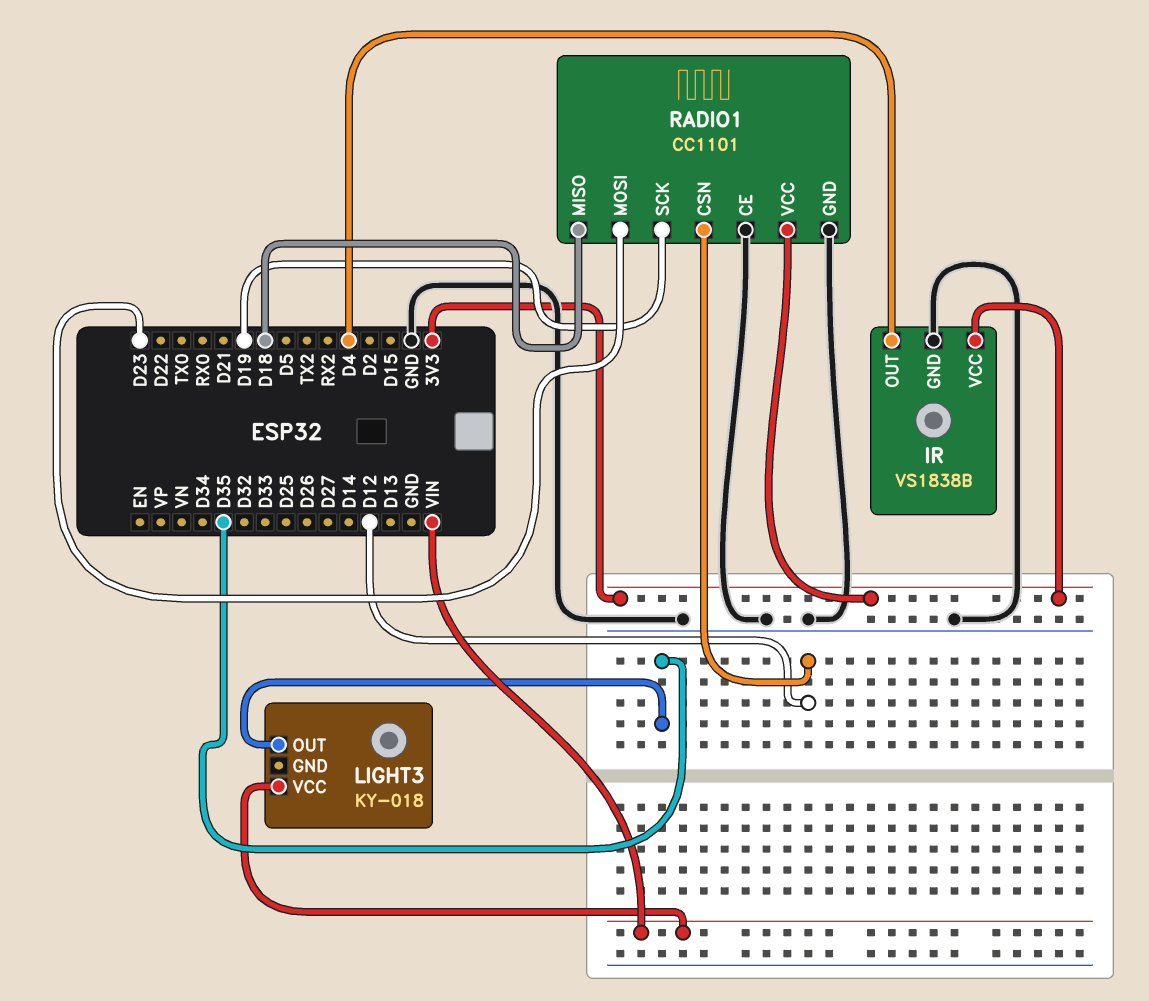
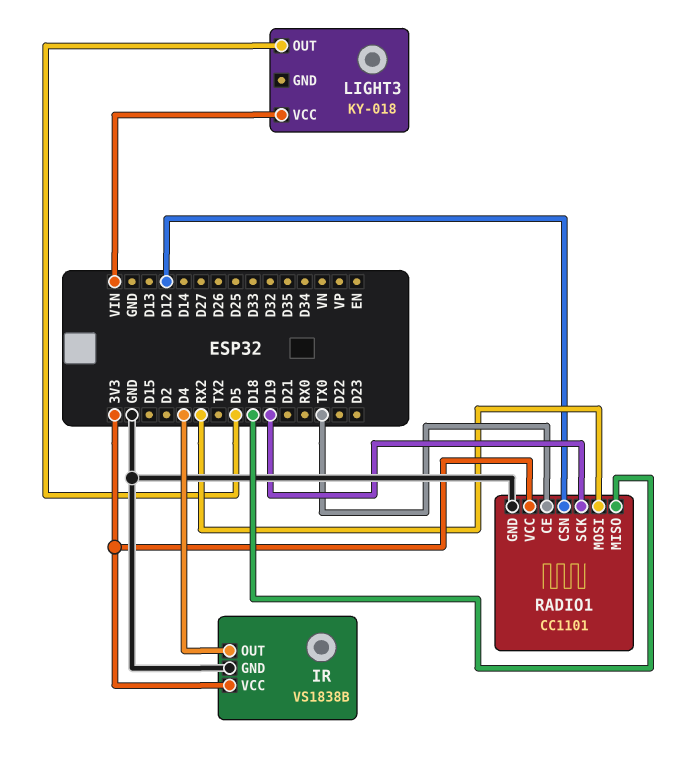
LIGHT3 pin OUT: D35 -> D5
RADIO1 pin CE: GND -> TX0
RADIO1 pin MOSI: D23 -> RX2

